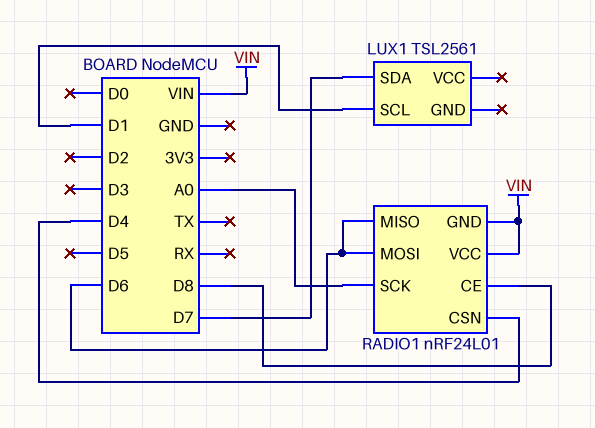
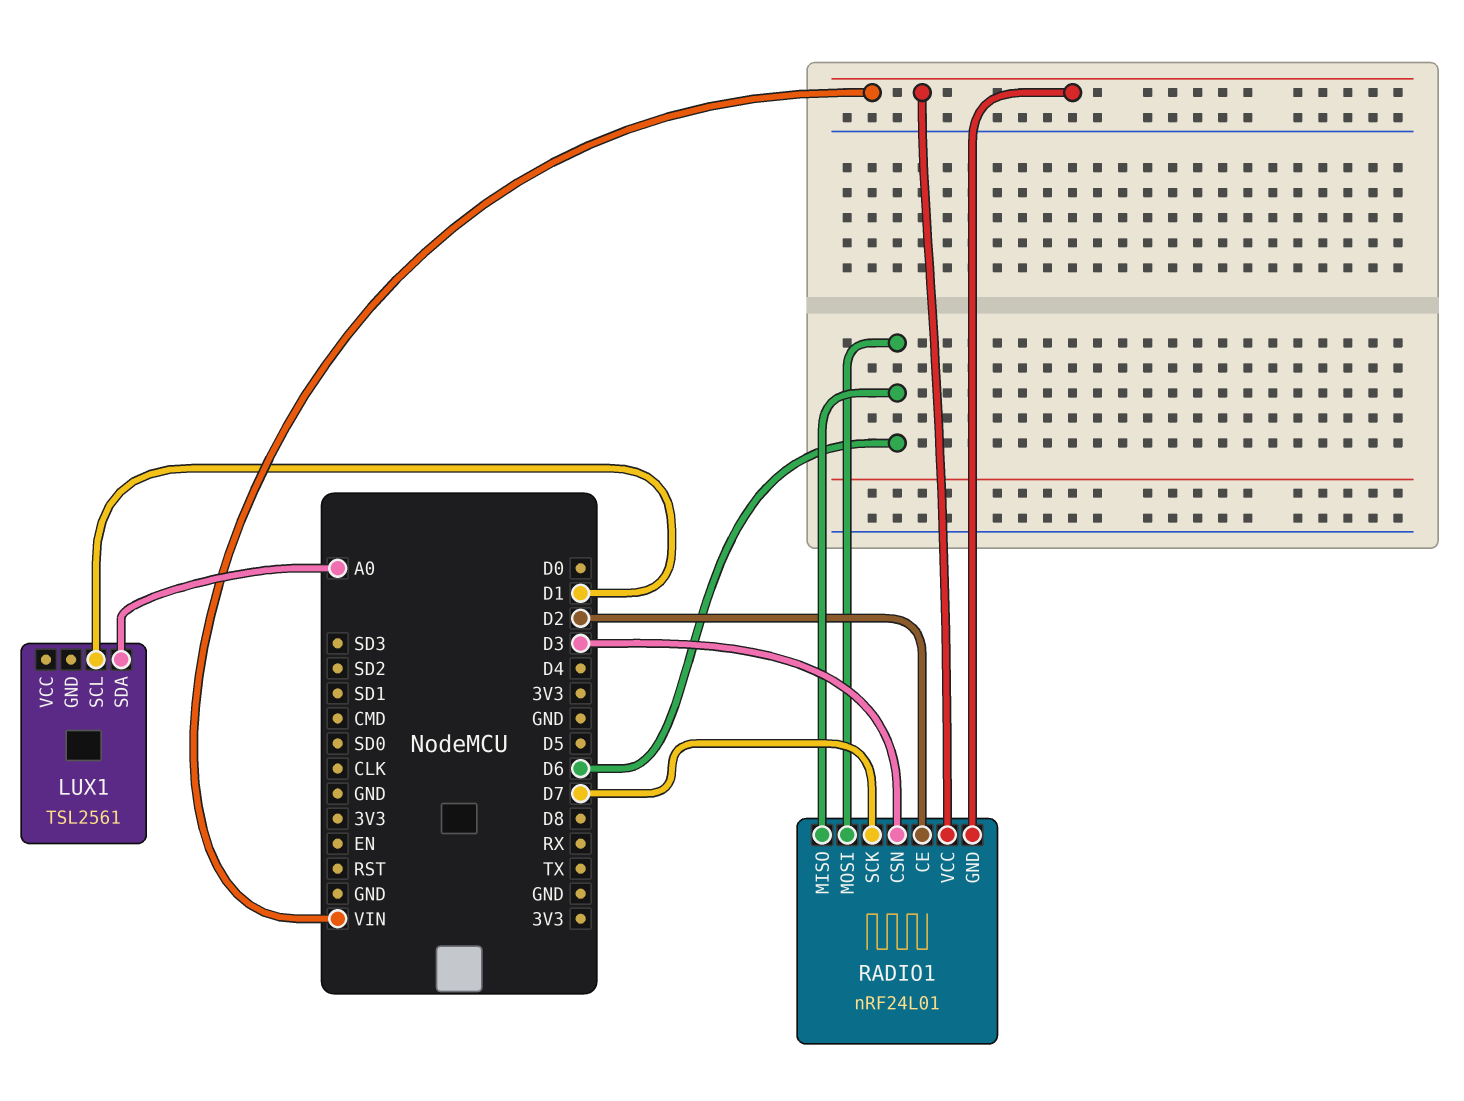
LUX1 pin SDA: D7 -> A0
RADIO1 pin CE: D8 -> D2
RADIO1 pin CSN: D4 -> D3
RADIO1 pin SCK: A0 -> D7

